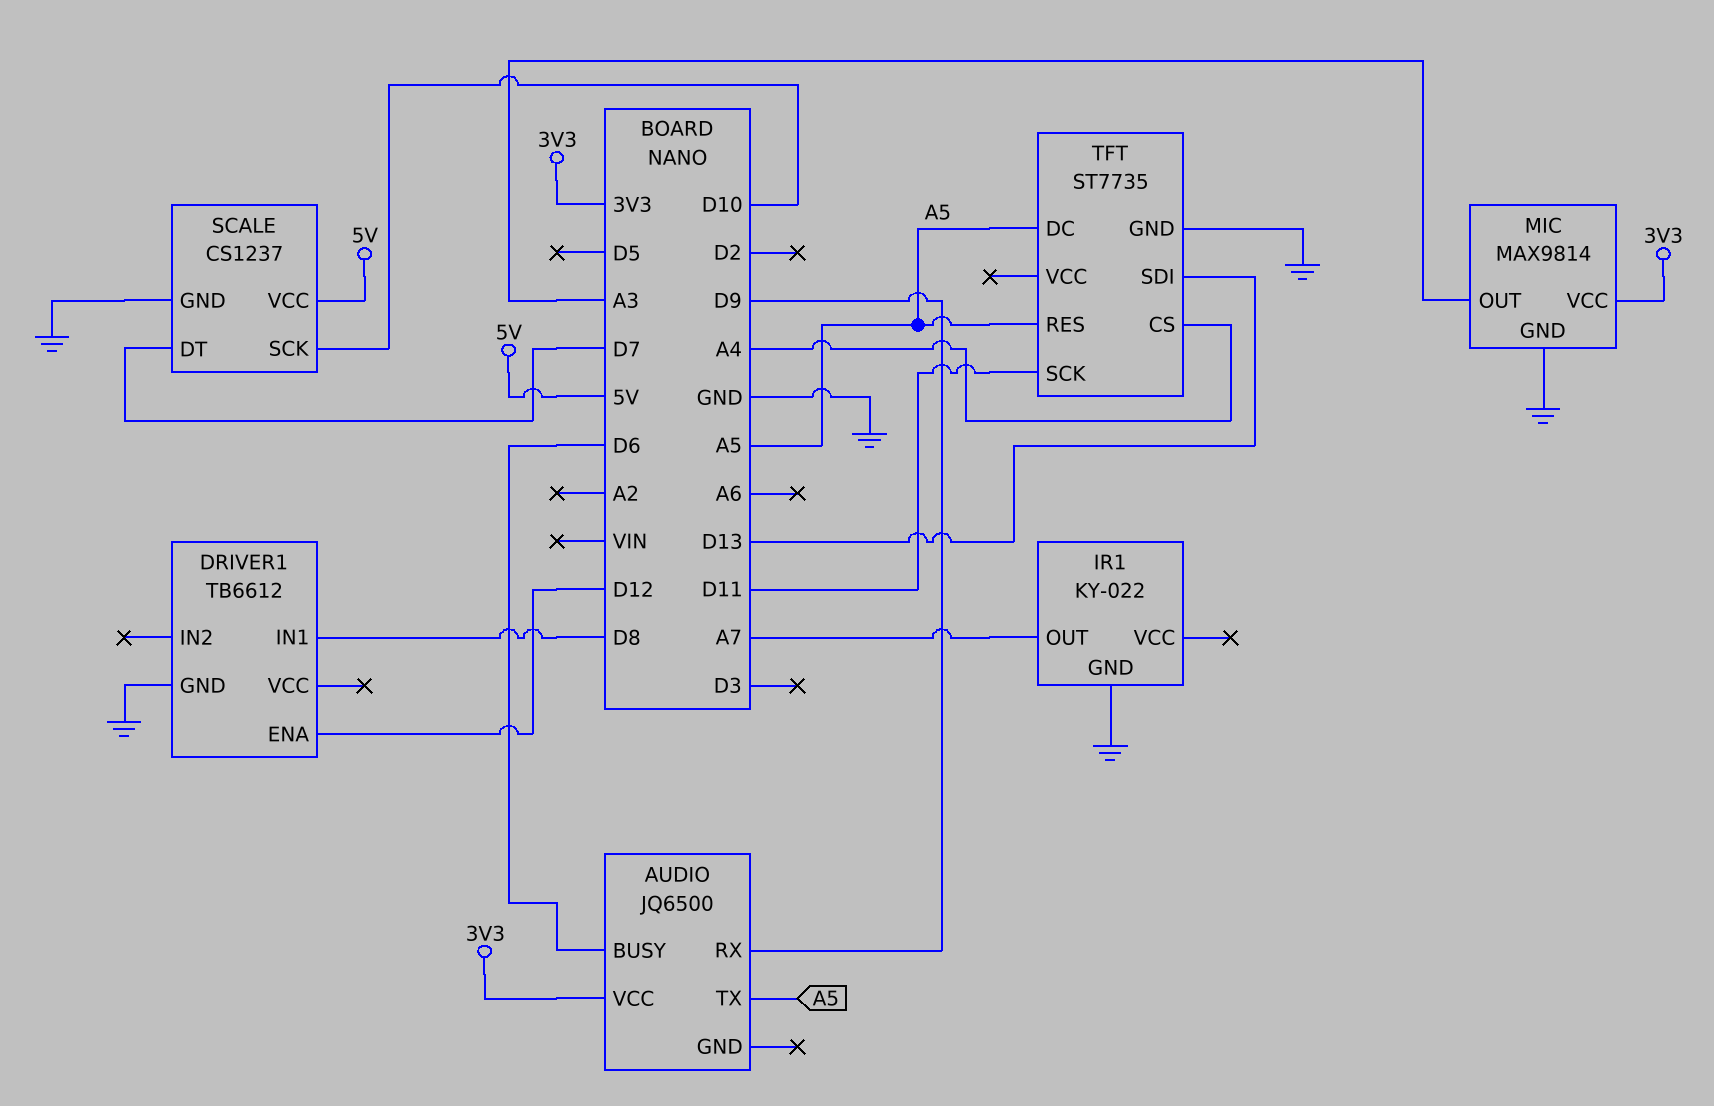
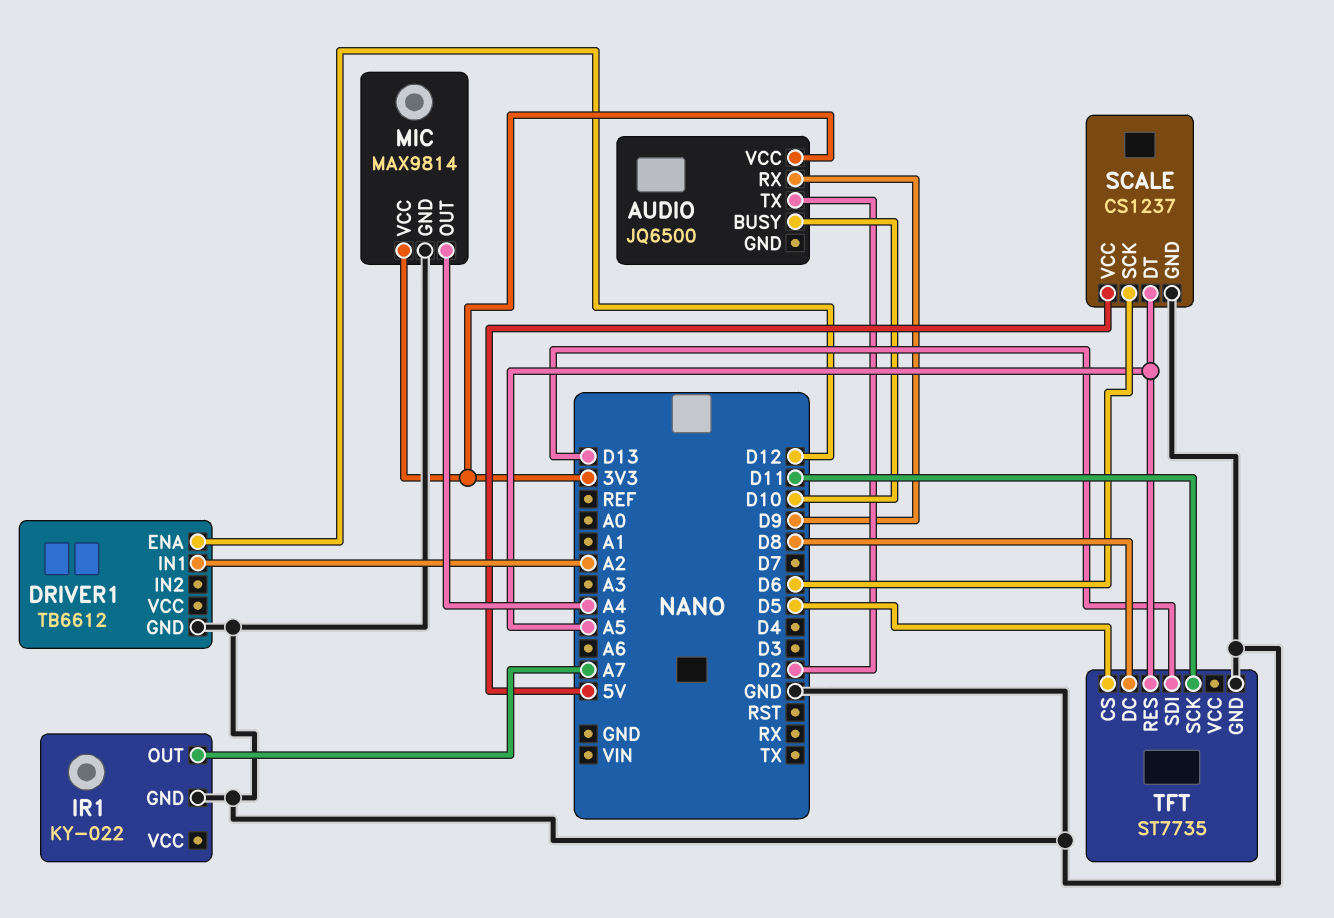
AUDIO pin BUSY: D6 -> D10
AUDIO pin TX: A5 -> D2
DRIVER1 pin IN1: D8 -> A2
MIC pin OUT: A3 -> A4
SCALE pin DT: D7 -> A5
SCALE pin SCK: D10 -> D6
TFT pin CS: A4 -> D5
TFT pin DC: A5 -> D8

